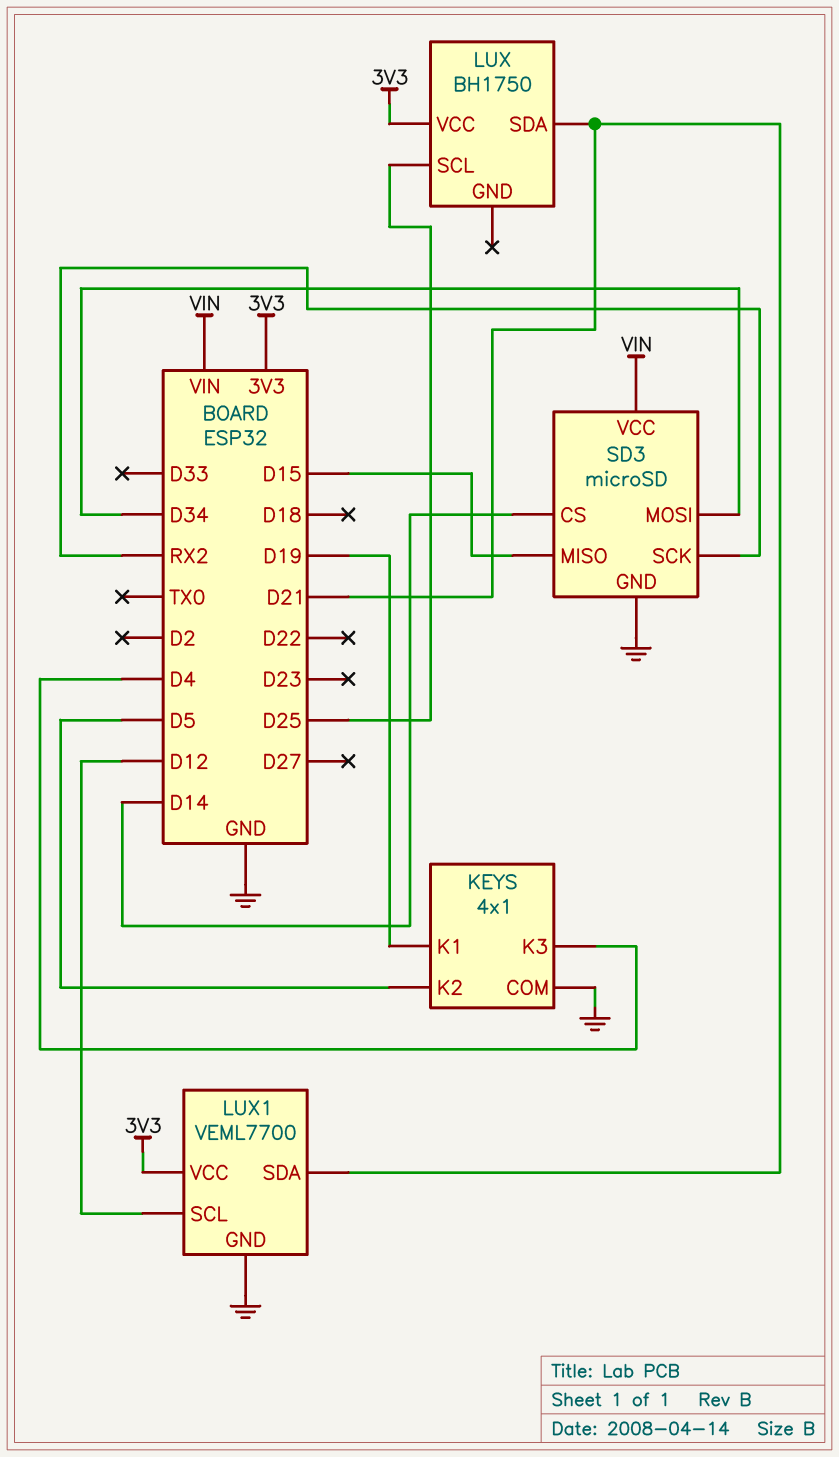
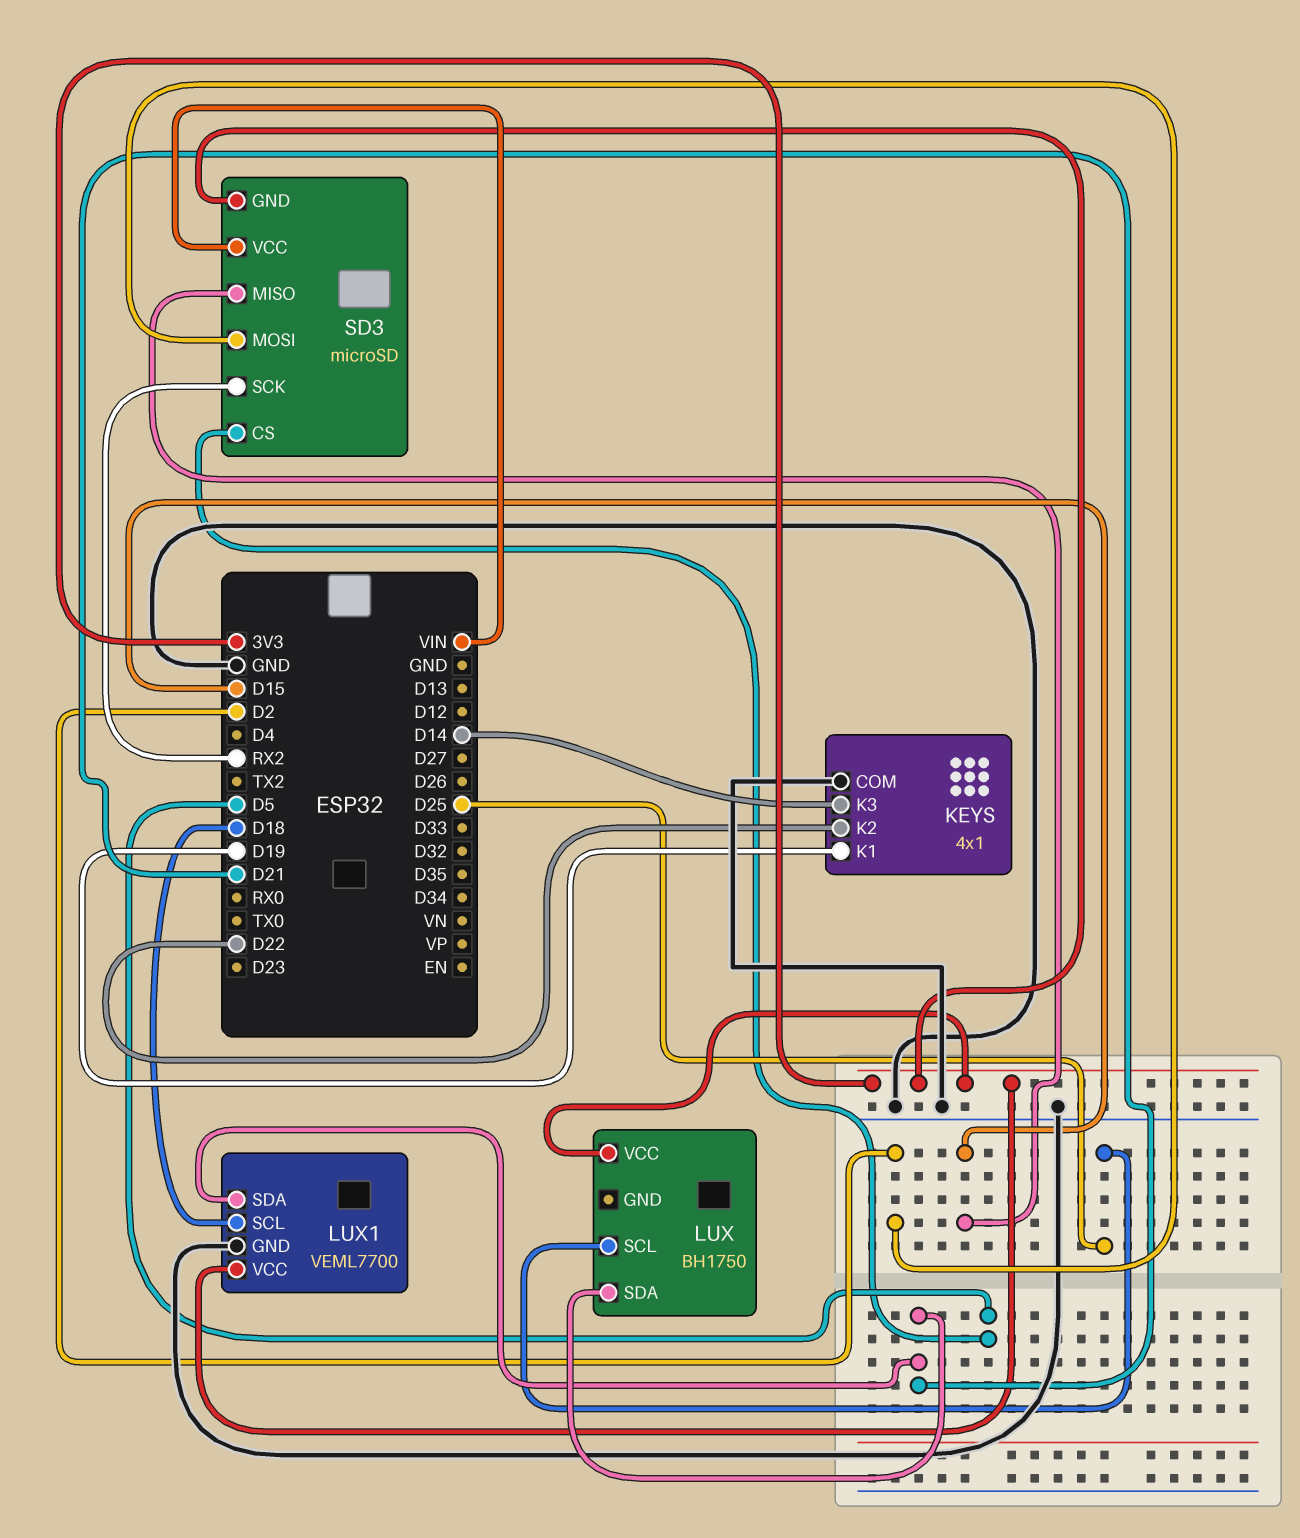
KEYS pin K2: D5 -> D22
KEYS pin K3: D4 -> D14
LUX1 pin SCL: D12 -> D18
SD3 pin CS: D14 -> D5
SD3 pin GND: GND -> 3V3
SD3 pin MOSI: D34 -> D2

